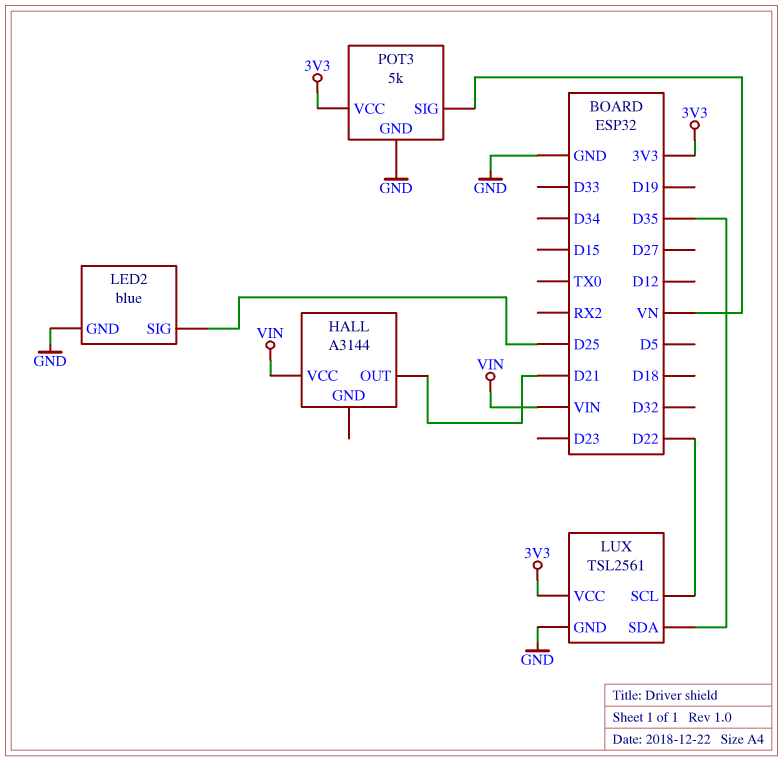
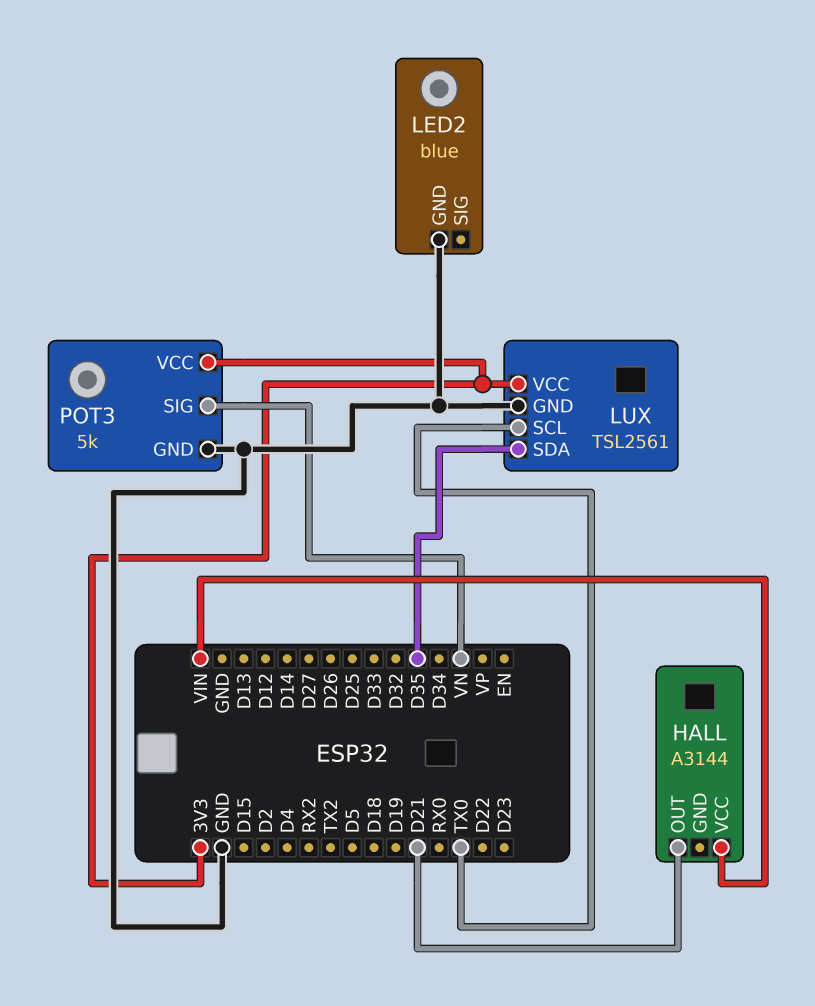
LED2 pin SIG: D25 -> none
LUX pin SCL: D22 -> TX0

